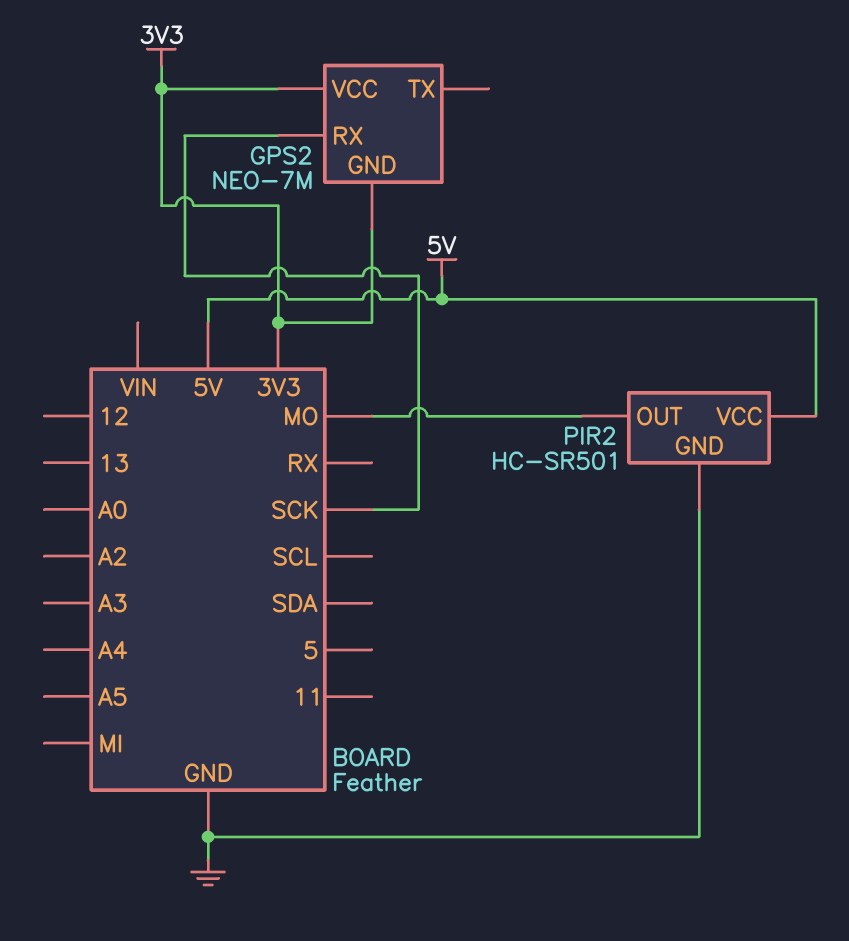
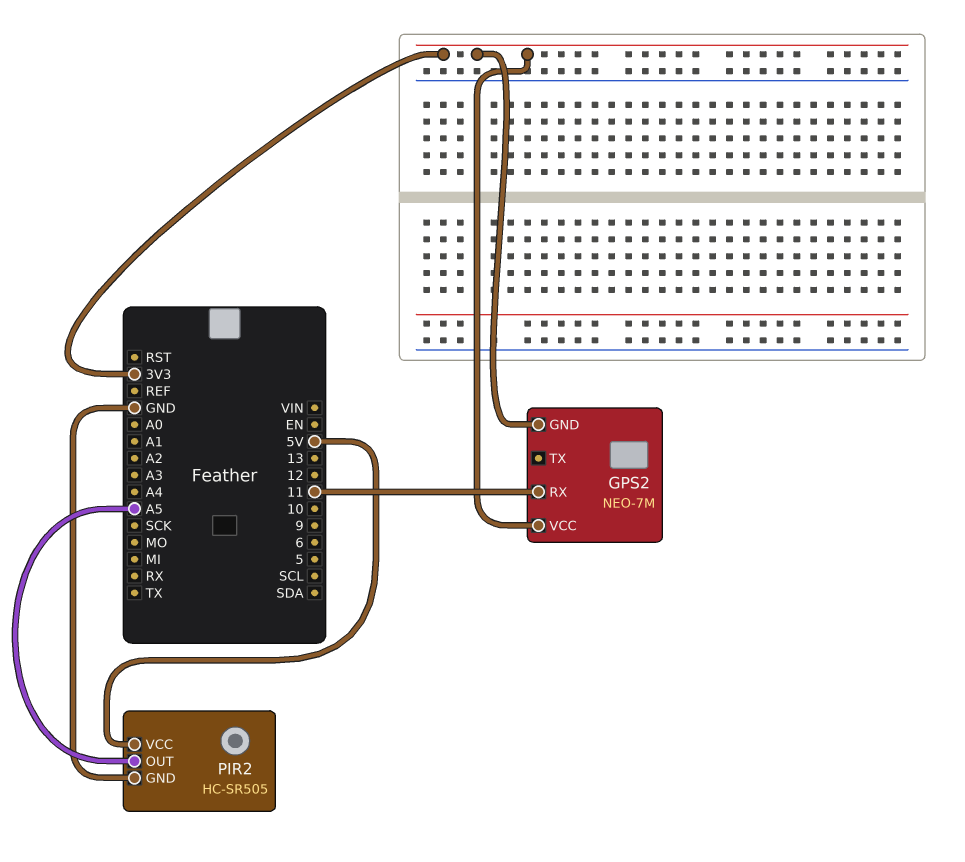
GPS2 pin RX: SCK -> 11
PIR2: HC-SR501 -> HC-SR505
PIR2 pin OUT: MO -> A5

